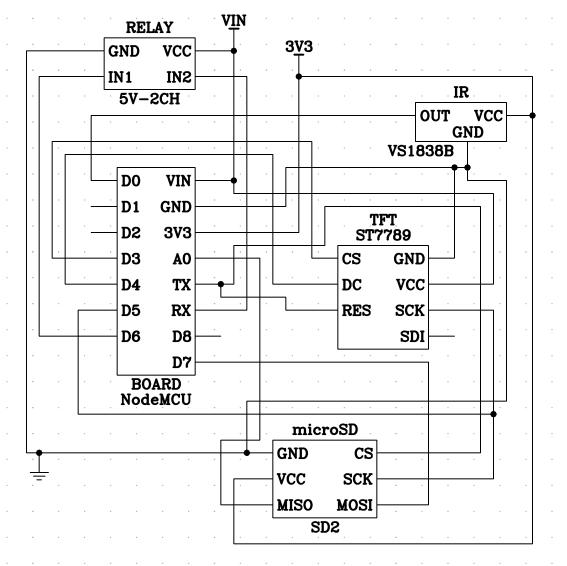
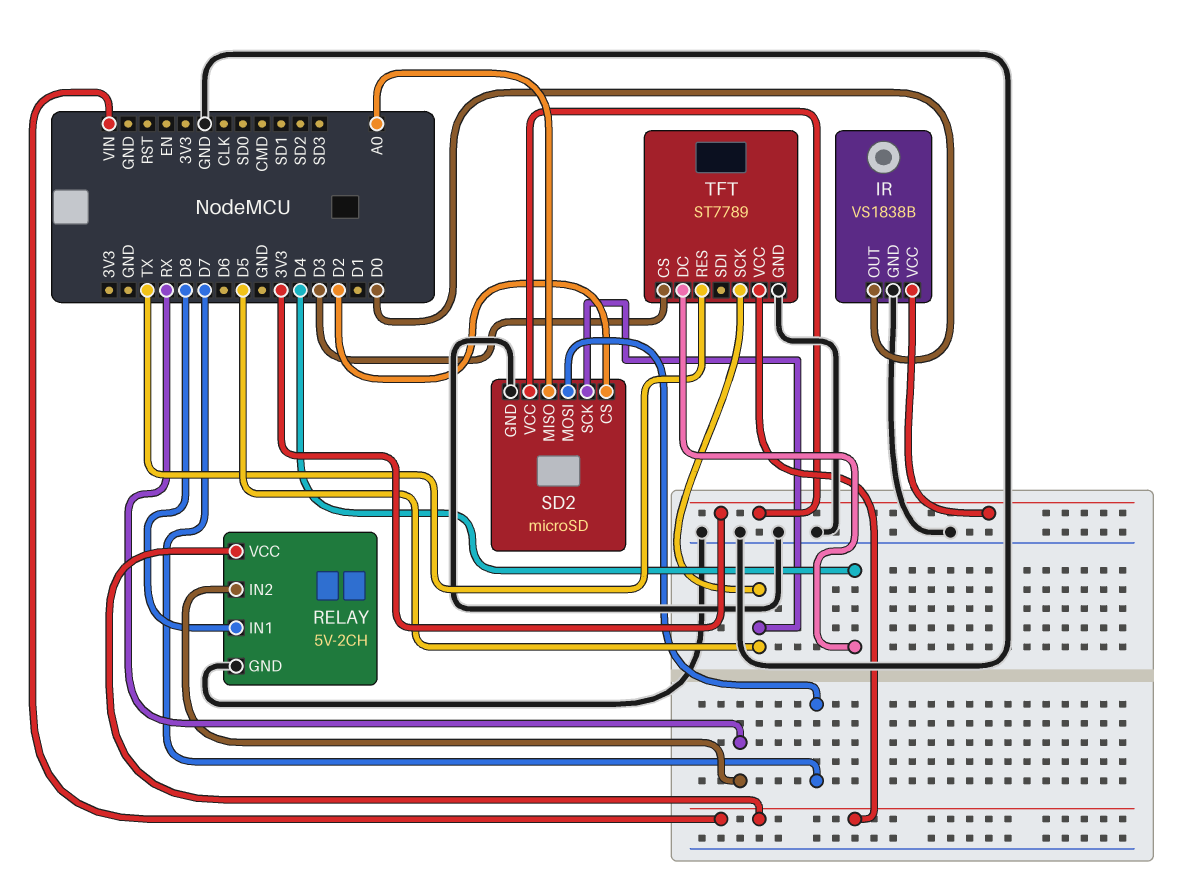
RELAY pin IN1: D6 -> D8
SD2 pin CS: TX -> D2

